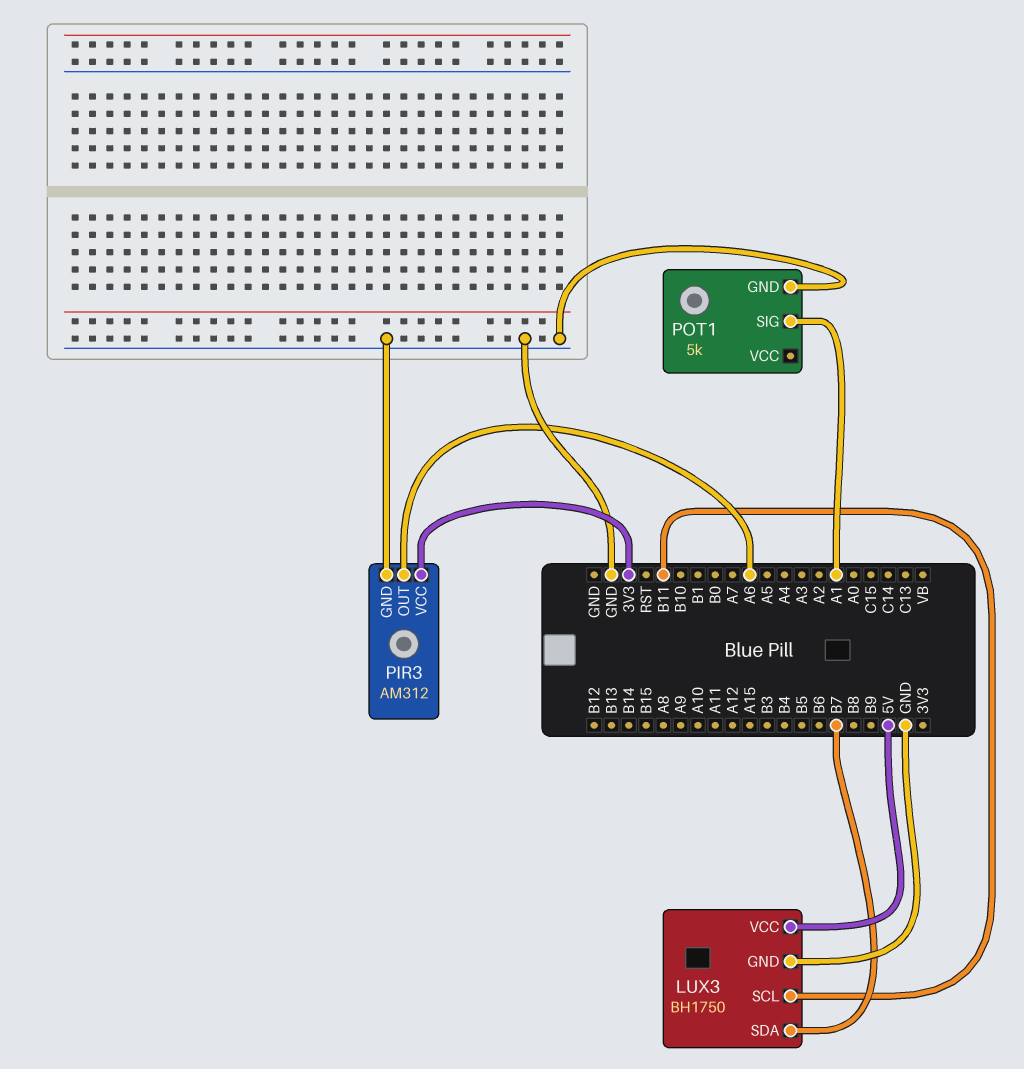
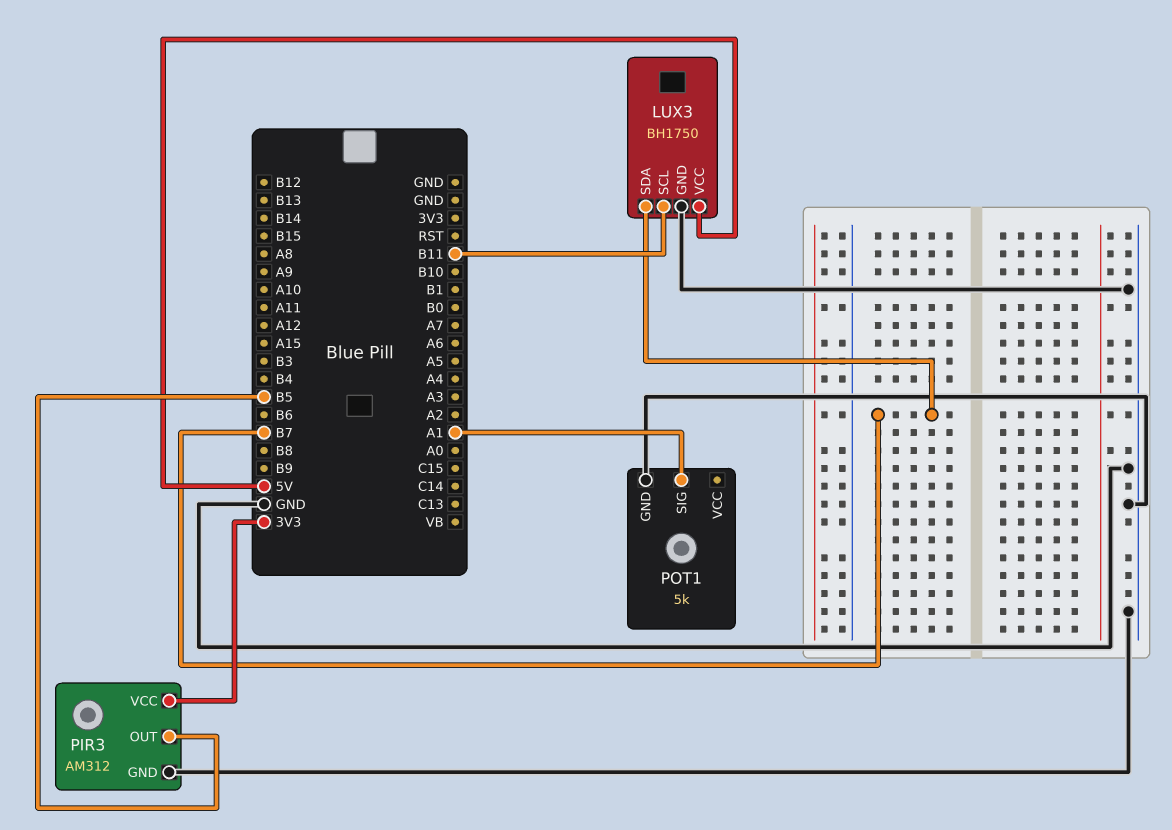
PIR3 pin OUT: A6 -> B5

